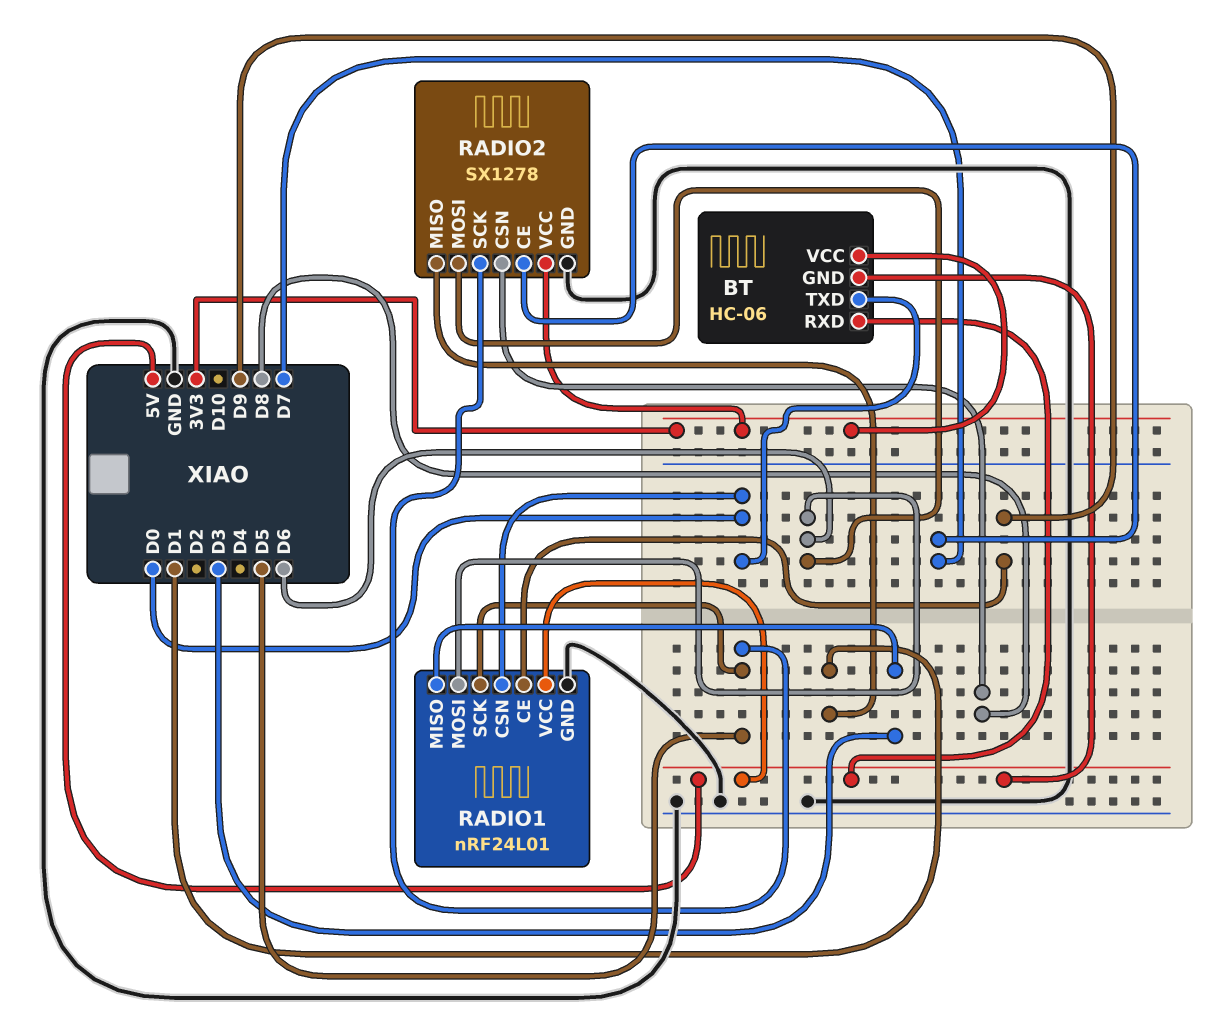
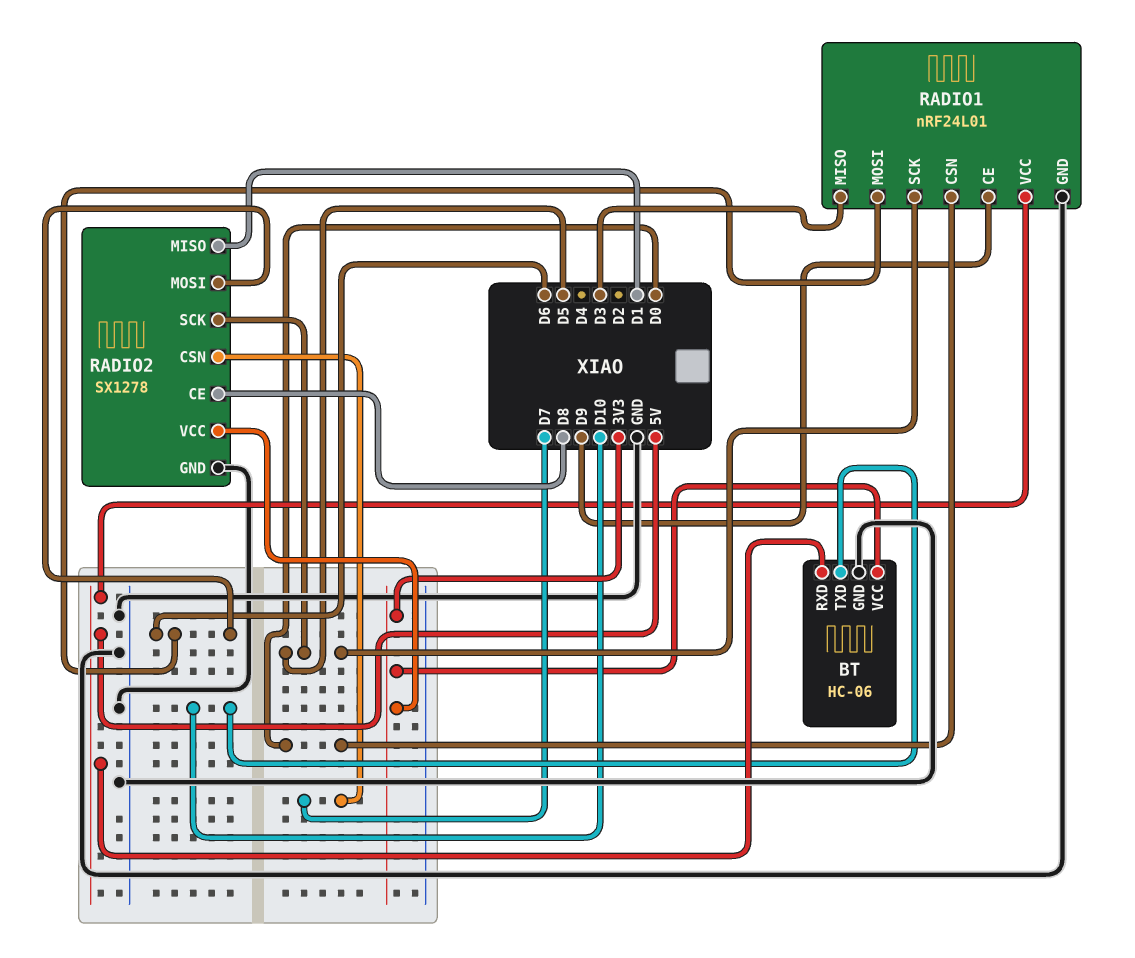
BT pin GND: 5V -> GND
BT pin TXD: D0 -> D10
RADIO2 pin CE: D7 -> D8
RADIO2 pin CSN: D8 -> D7

